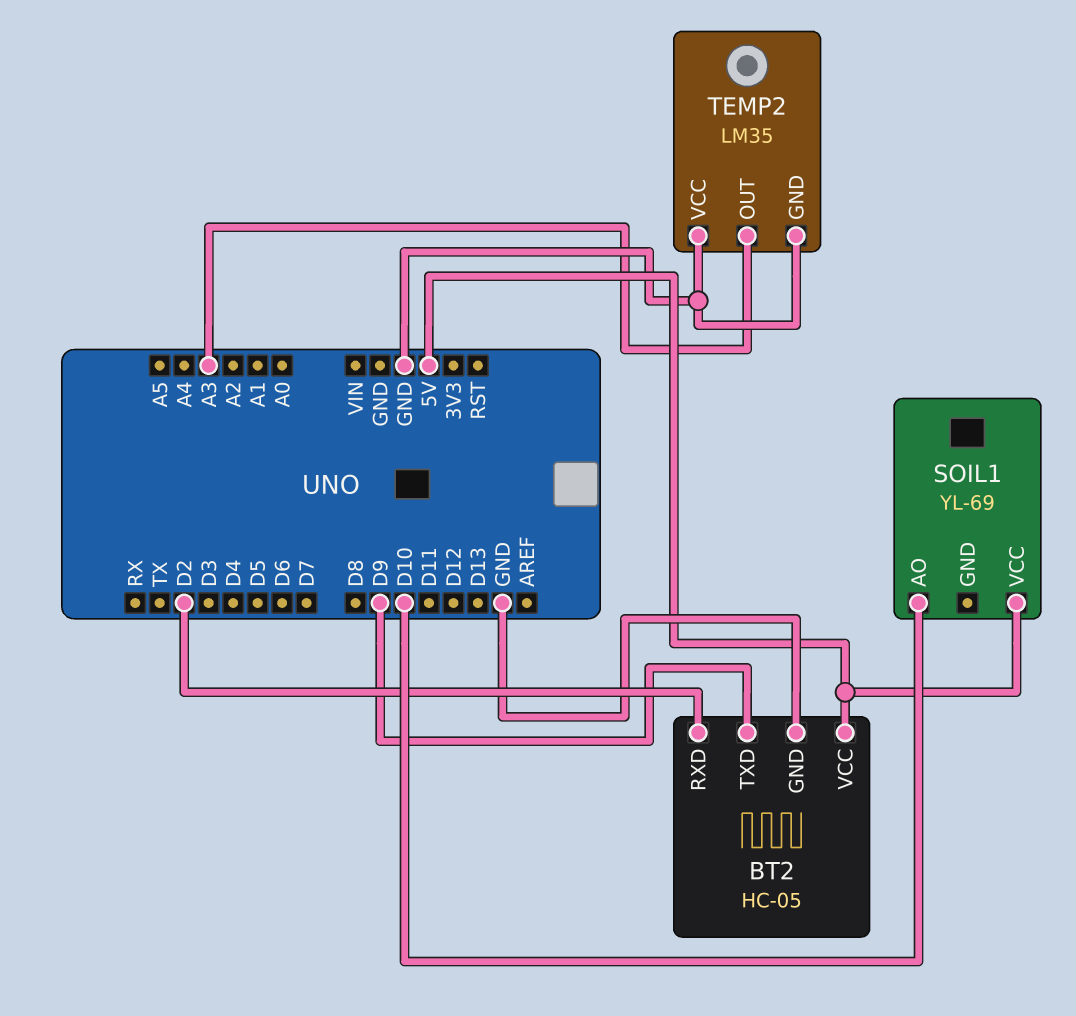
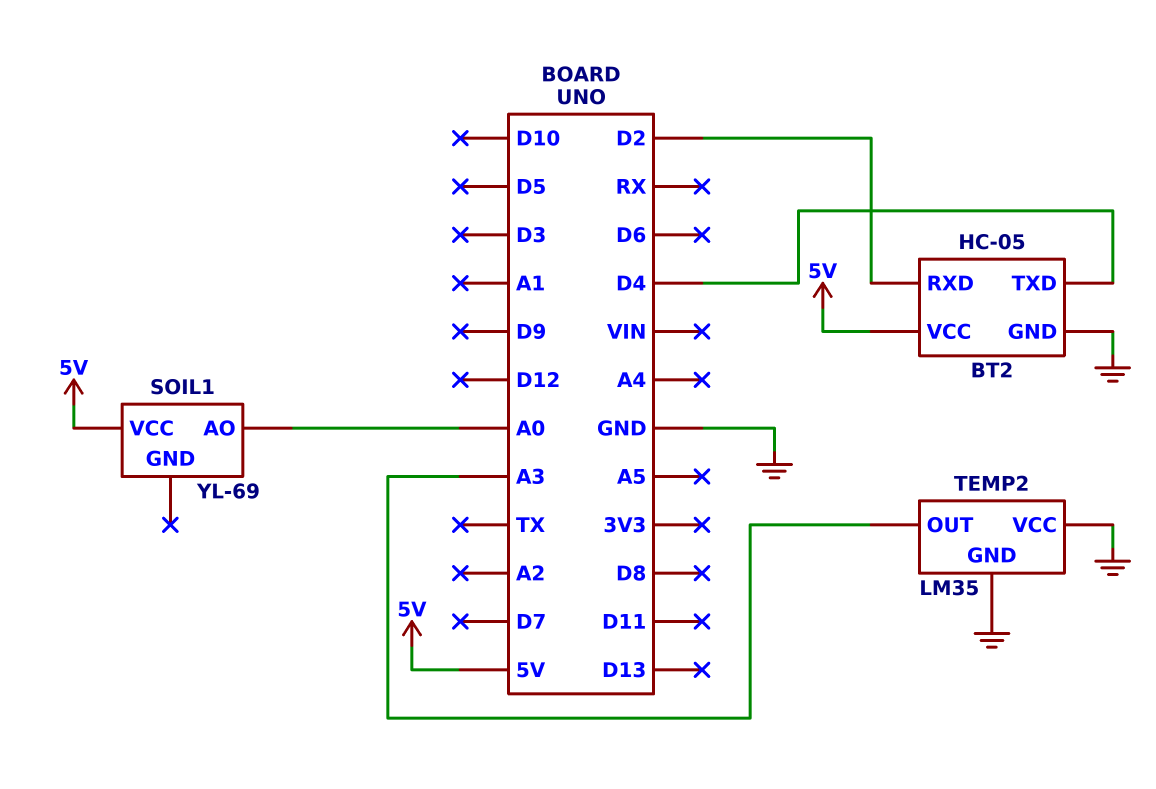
BT2 pin TXD: D9 -> D4
SOIL1 pin AO: D10 -> A0

